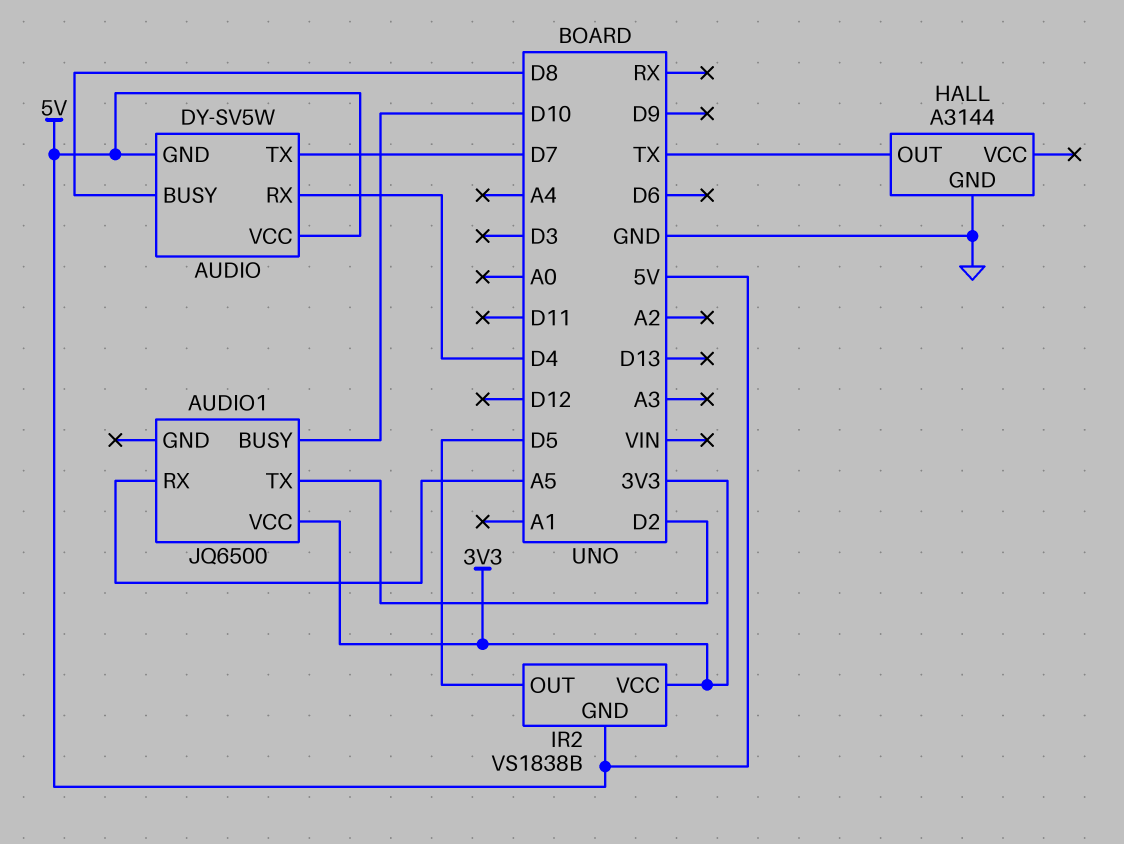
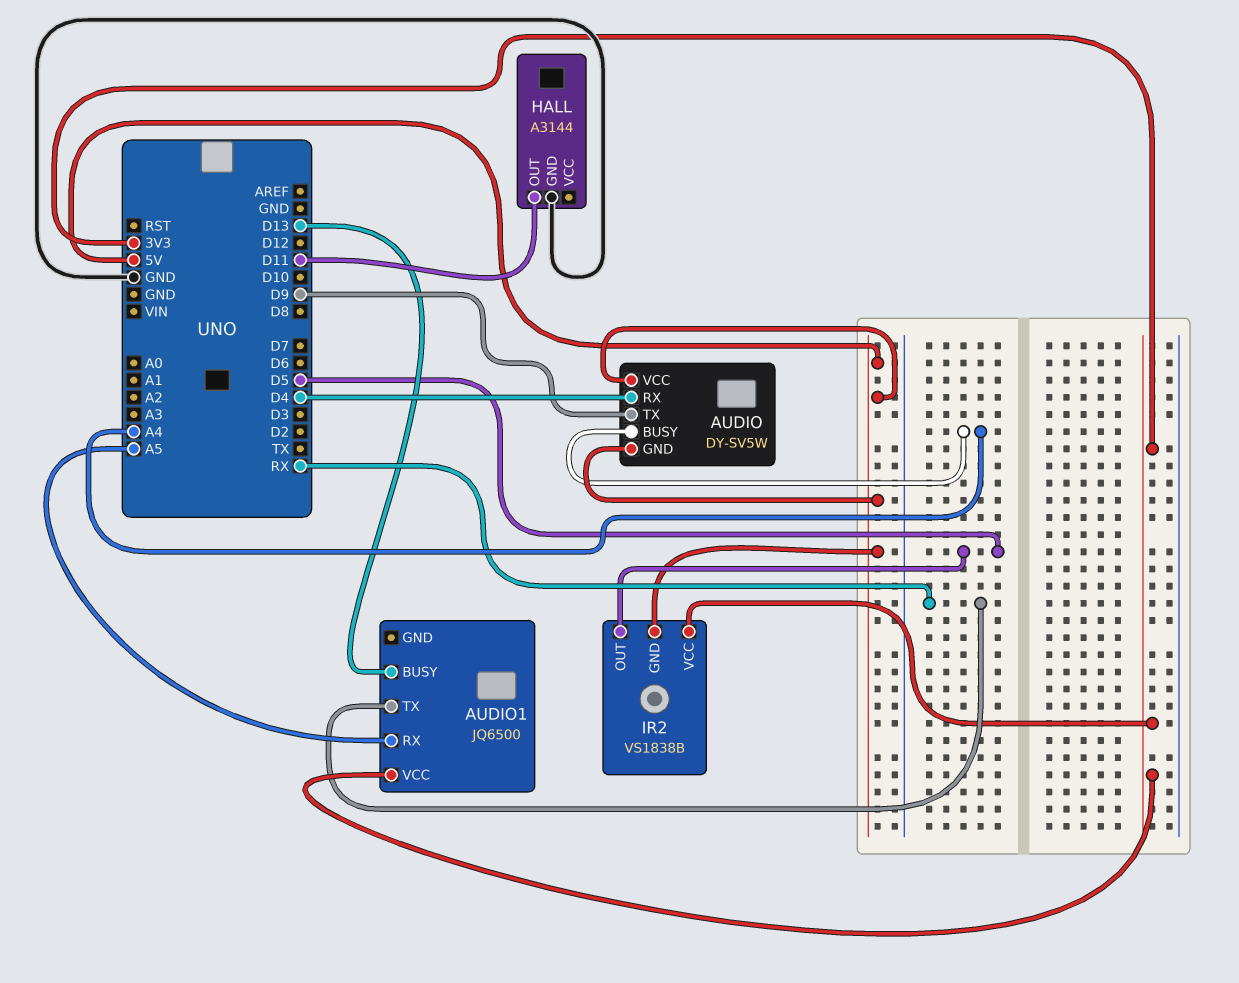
AUDIO pin BUSY: D8 -> A4
AUDIO pin TX: D7 -> D9
AUDIO1 pin BUSY: D10 -> D13
AUDIO1 pin TX: D2 -> RX
HALL pin OUT: TX -> D11

